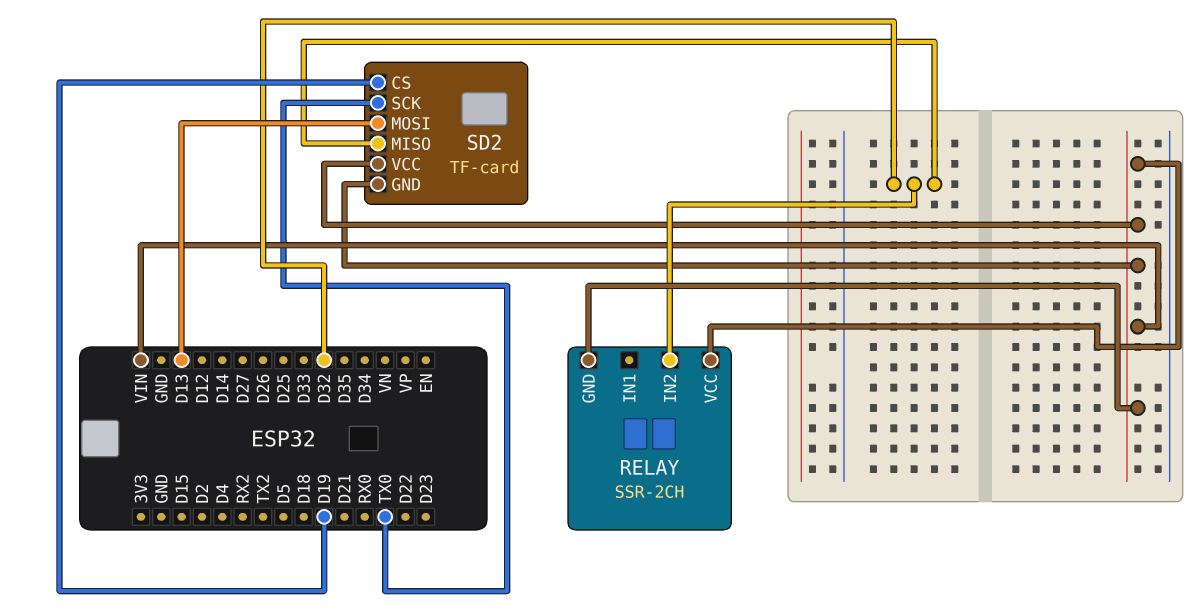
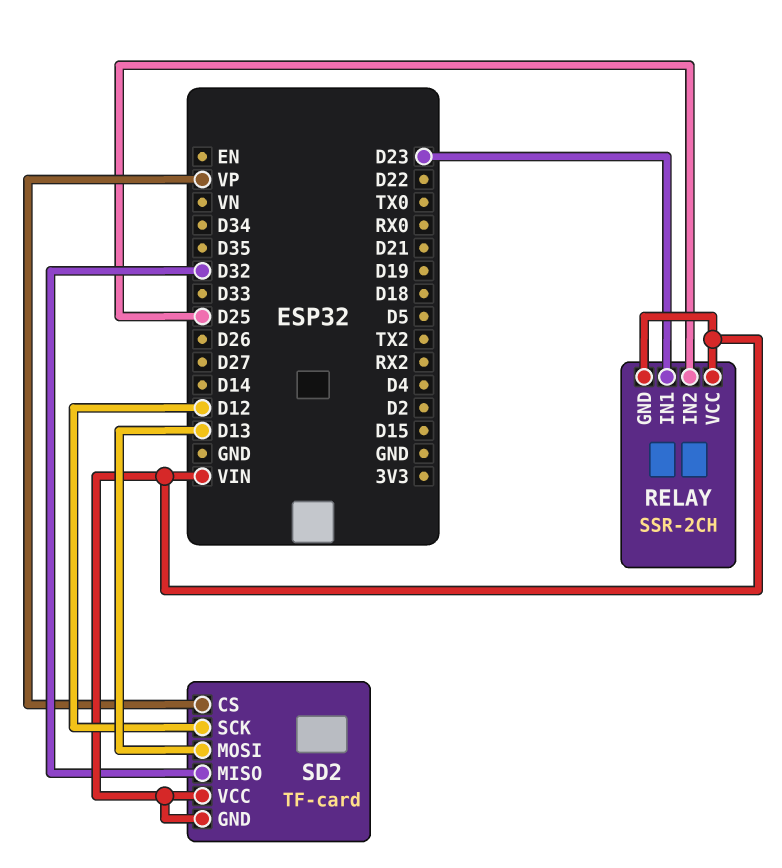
RELAY pin IN1: none -> D23
RELAY pin IN2: D32 -> D25
SD2 pin CS: D19 -> VP
SD2 pin SCK: TX0 -> D12

